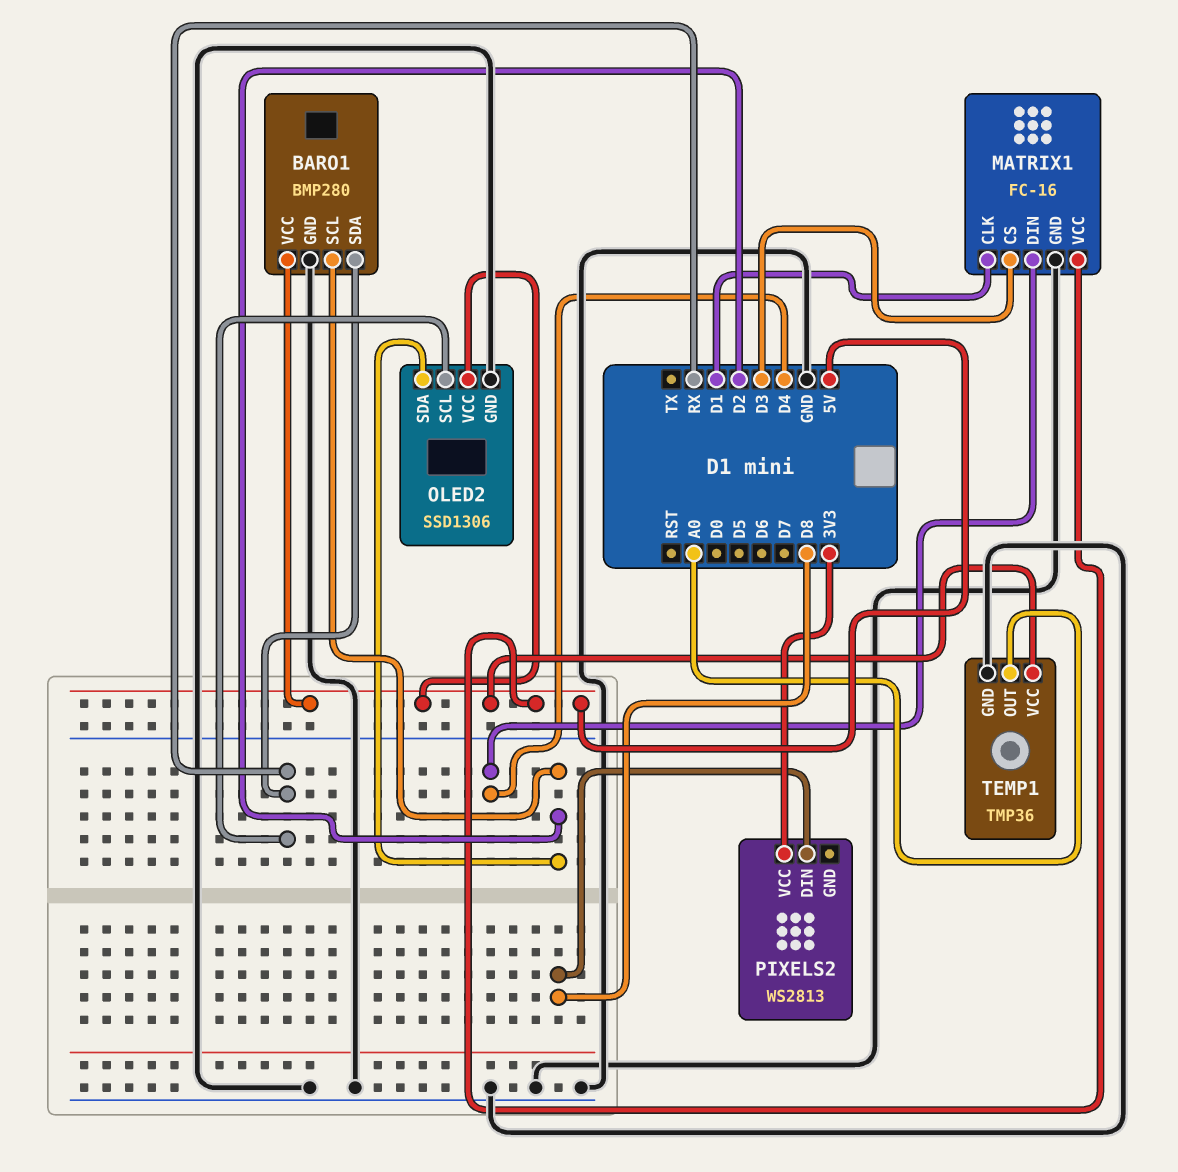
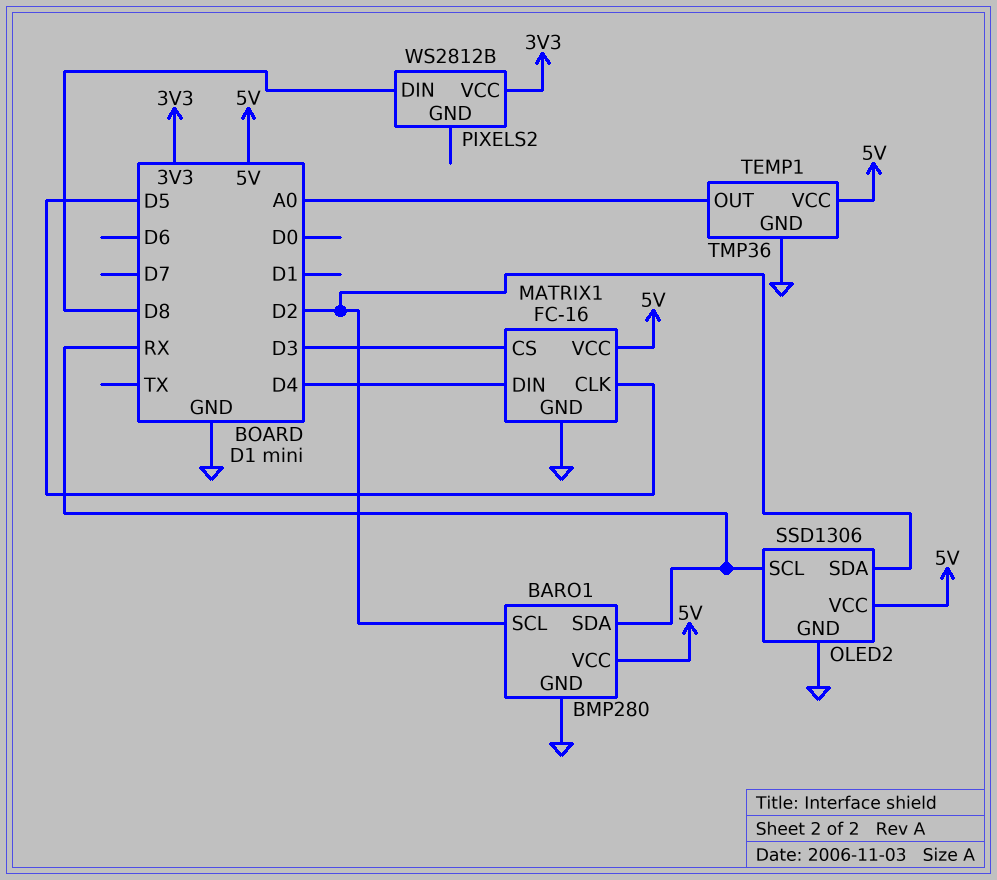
MATRIX1 pin CLK: D1 -> D5
PIXELS2: WS2813 -> WS2812B

